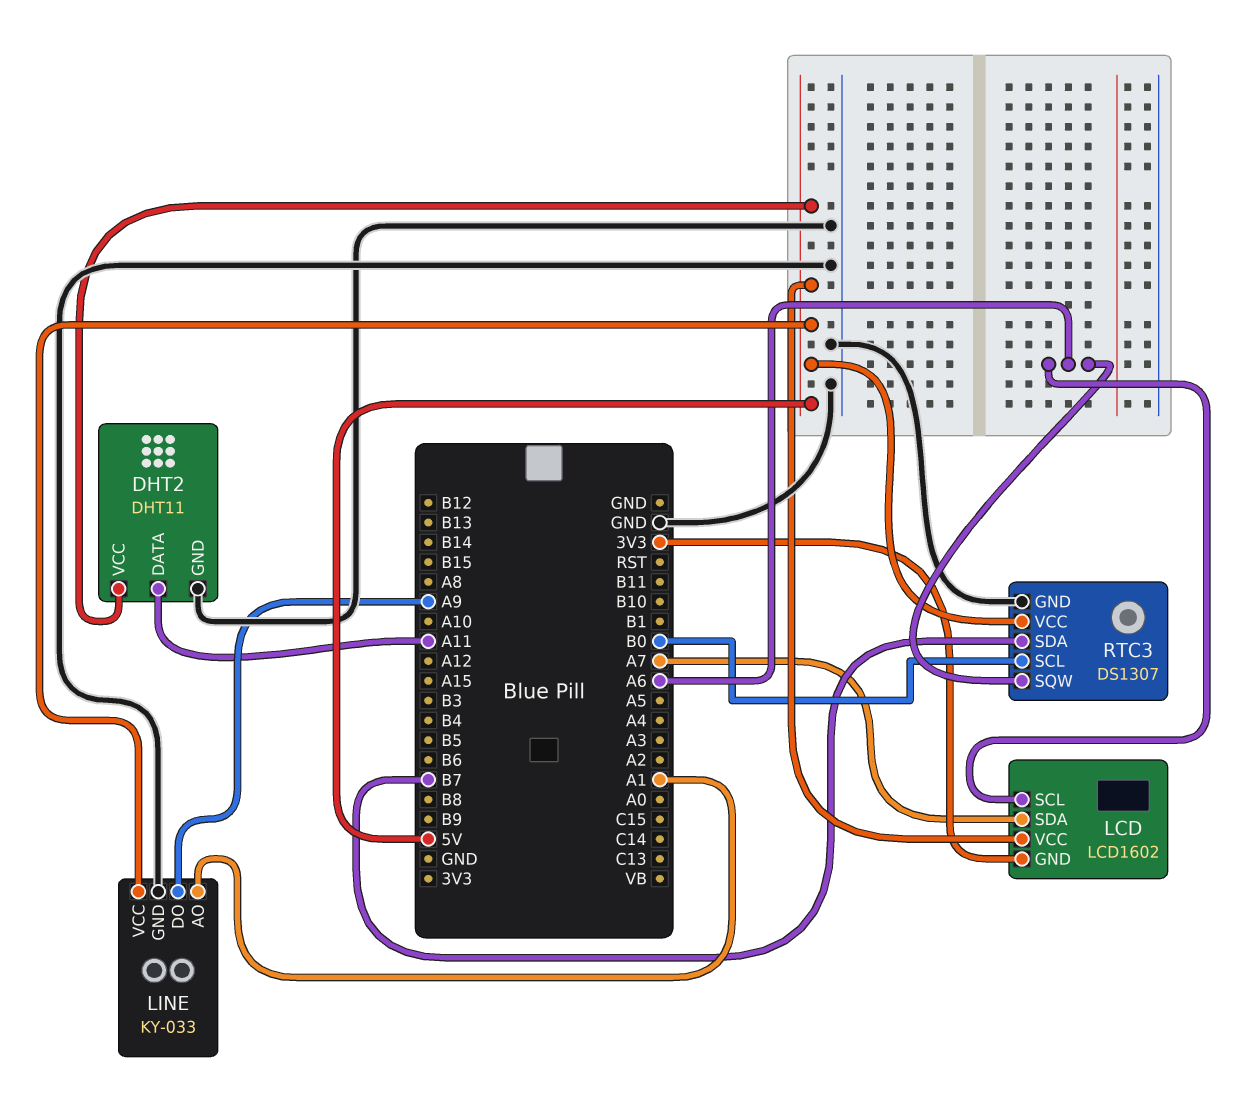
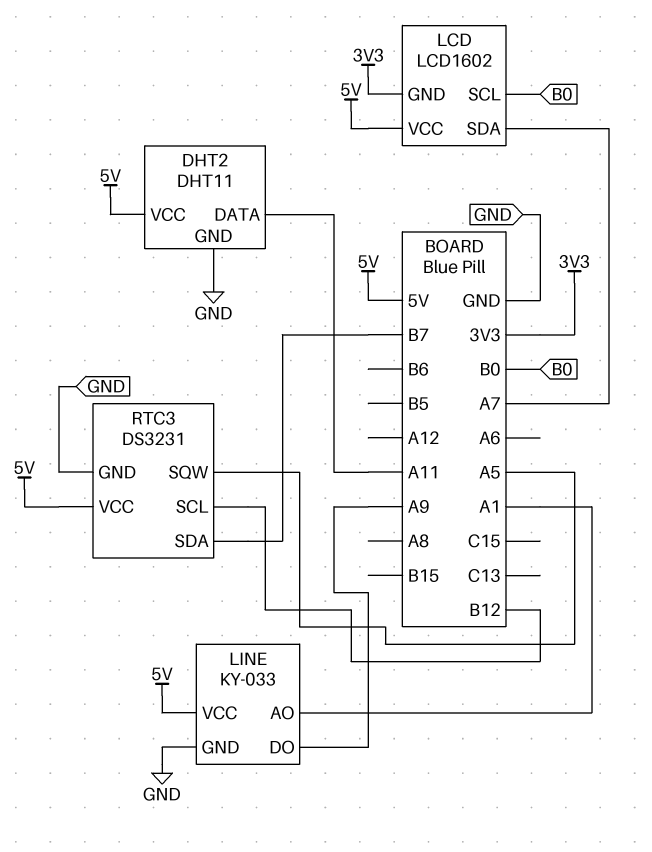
LCD pin SCL: A6 -> B0
RTC3: DS1307 -> DS3231
RTC3 pin SCL: B0 -> B12
RTC3 pin SQW: A6 -> A5

